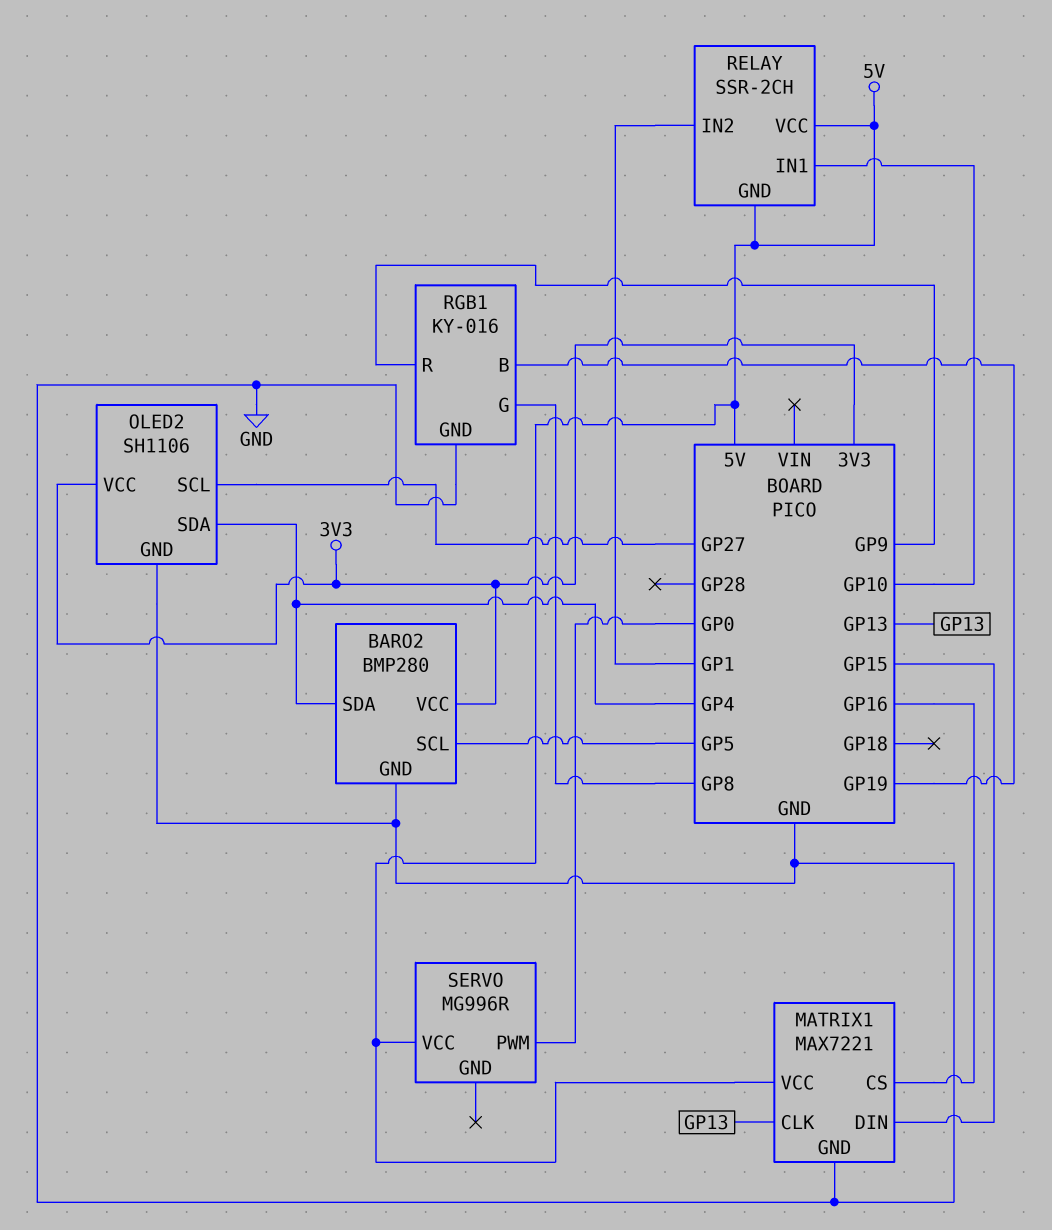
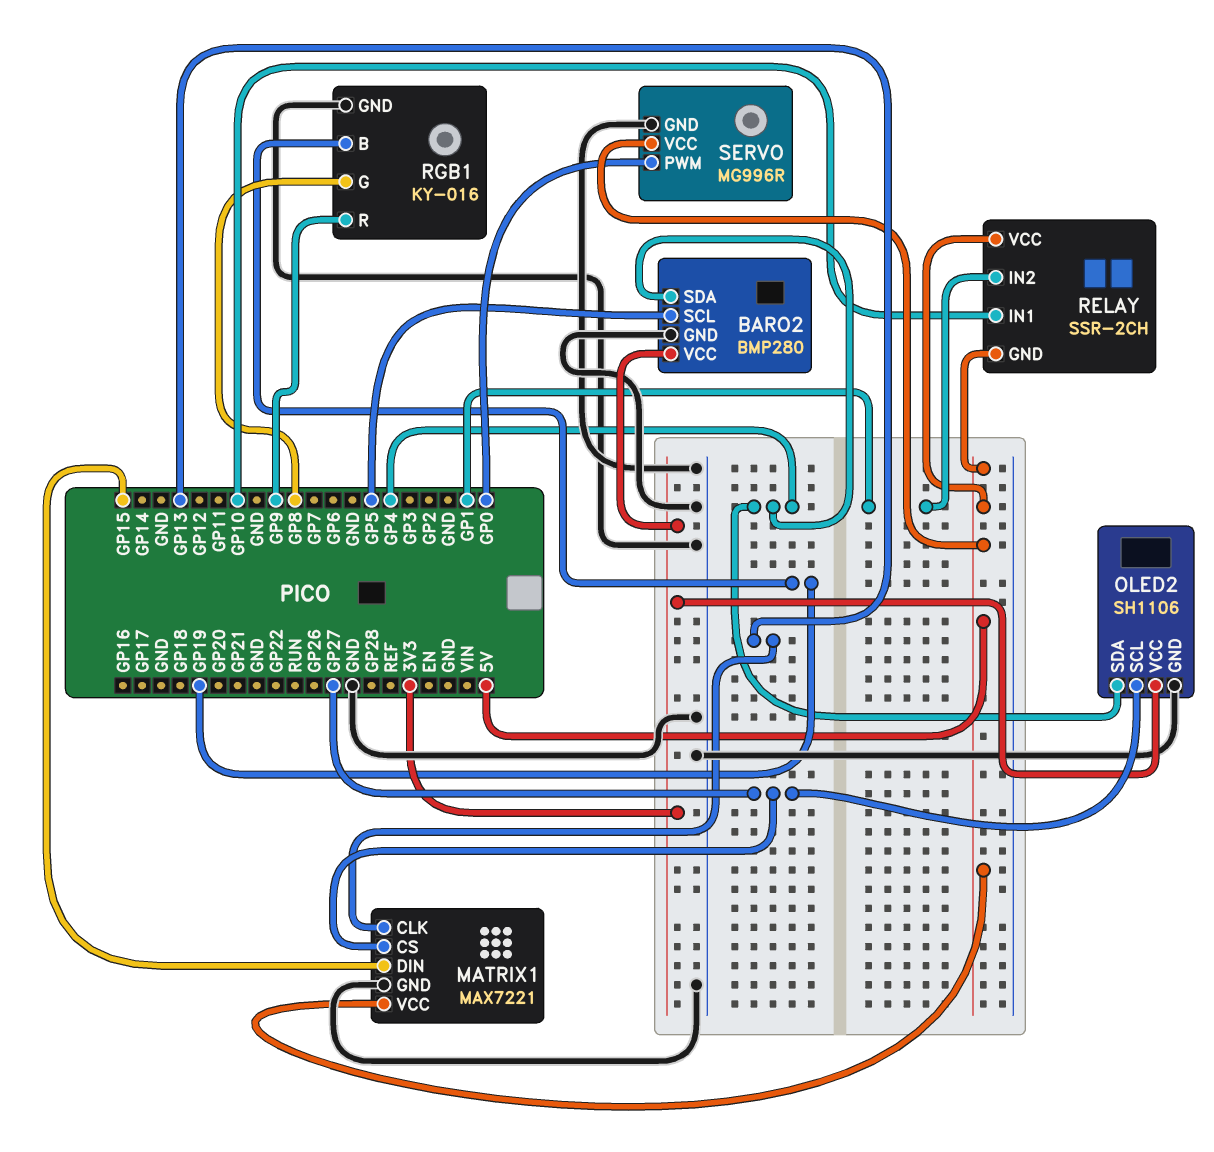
MATRIX1 pin CS: GP16 -> GP27
SERVO pin GND: none -> GND

